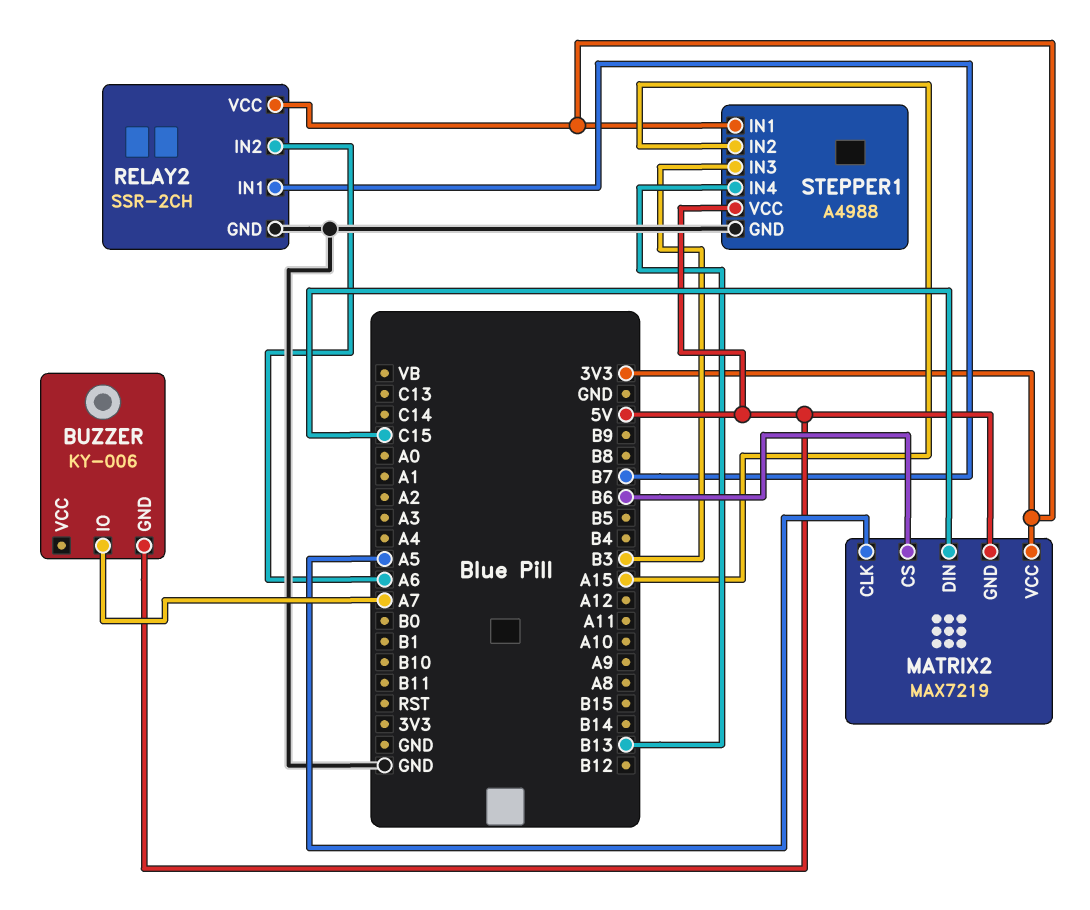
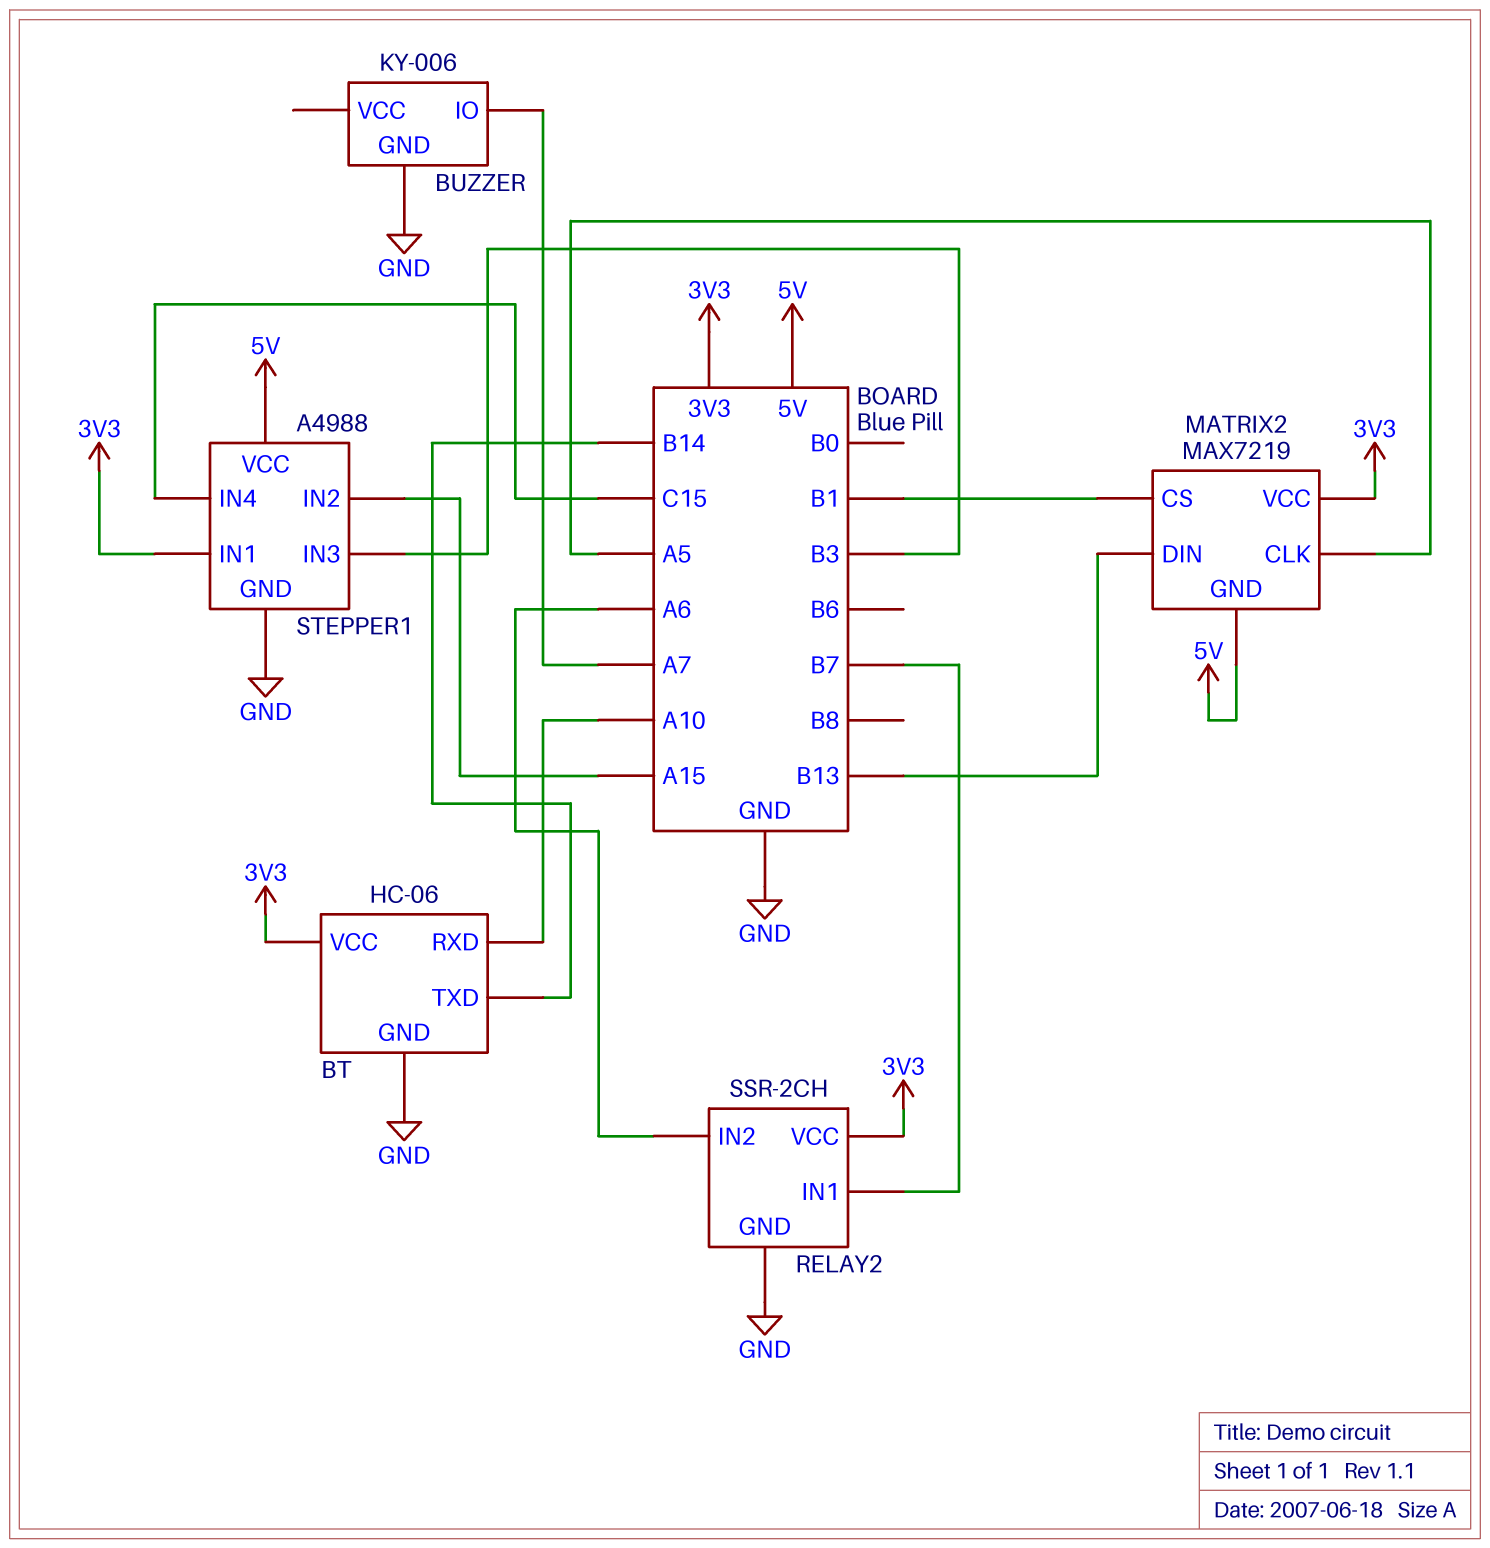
BT: none -> HC-06
BT pin GND: none -> GND
BT pin RXD: none -> A10
BT pin TXD: none -> B14
BT pin VCC: none -> 3V3
BUZZER pin GND: 5V -> GND
MATRIX2 pin CS: B6 -> B1
MATRIX2 pin DIN: C15 -> B13
STEPPER1 pin IN4: B13 -> C15

